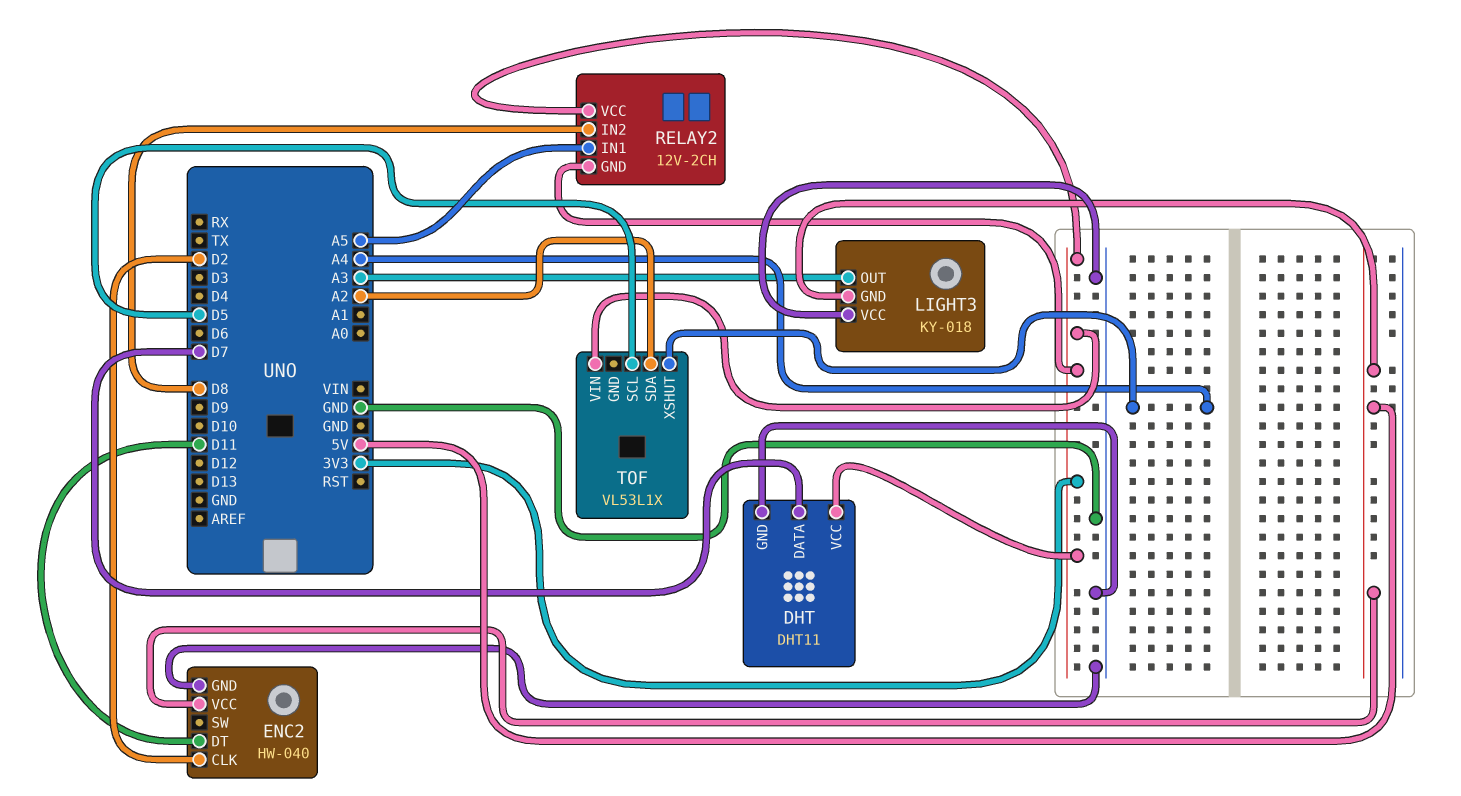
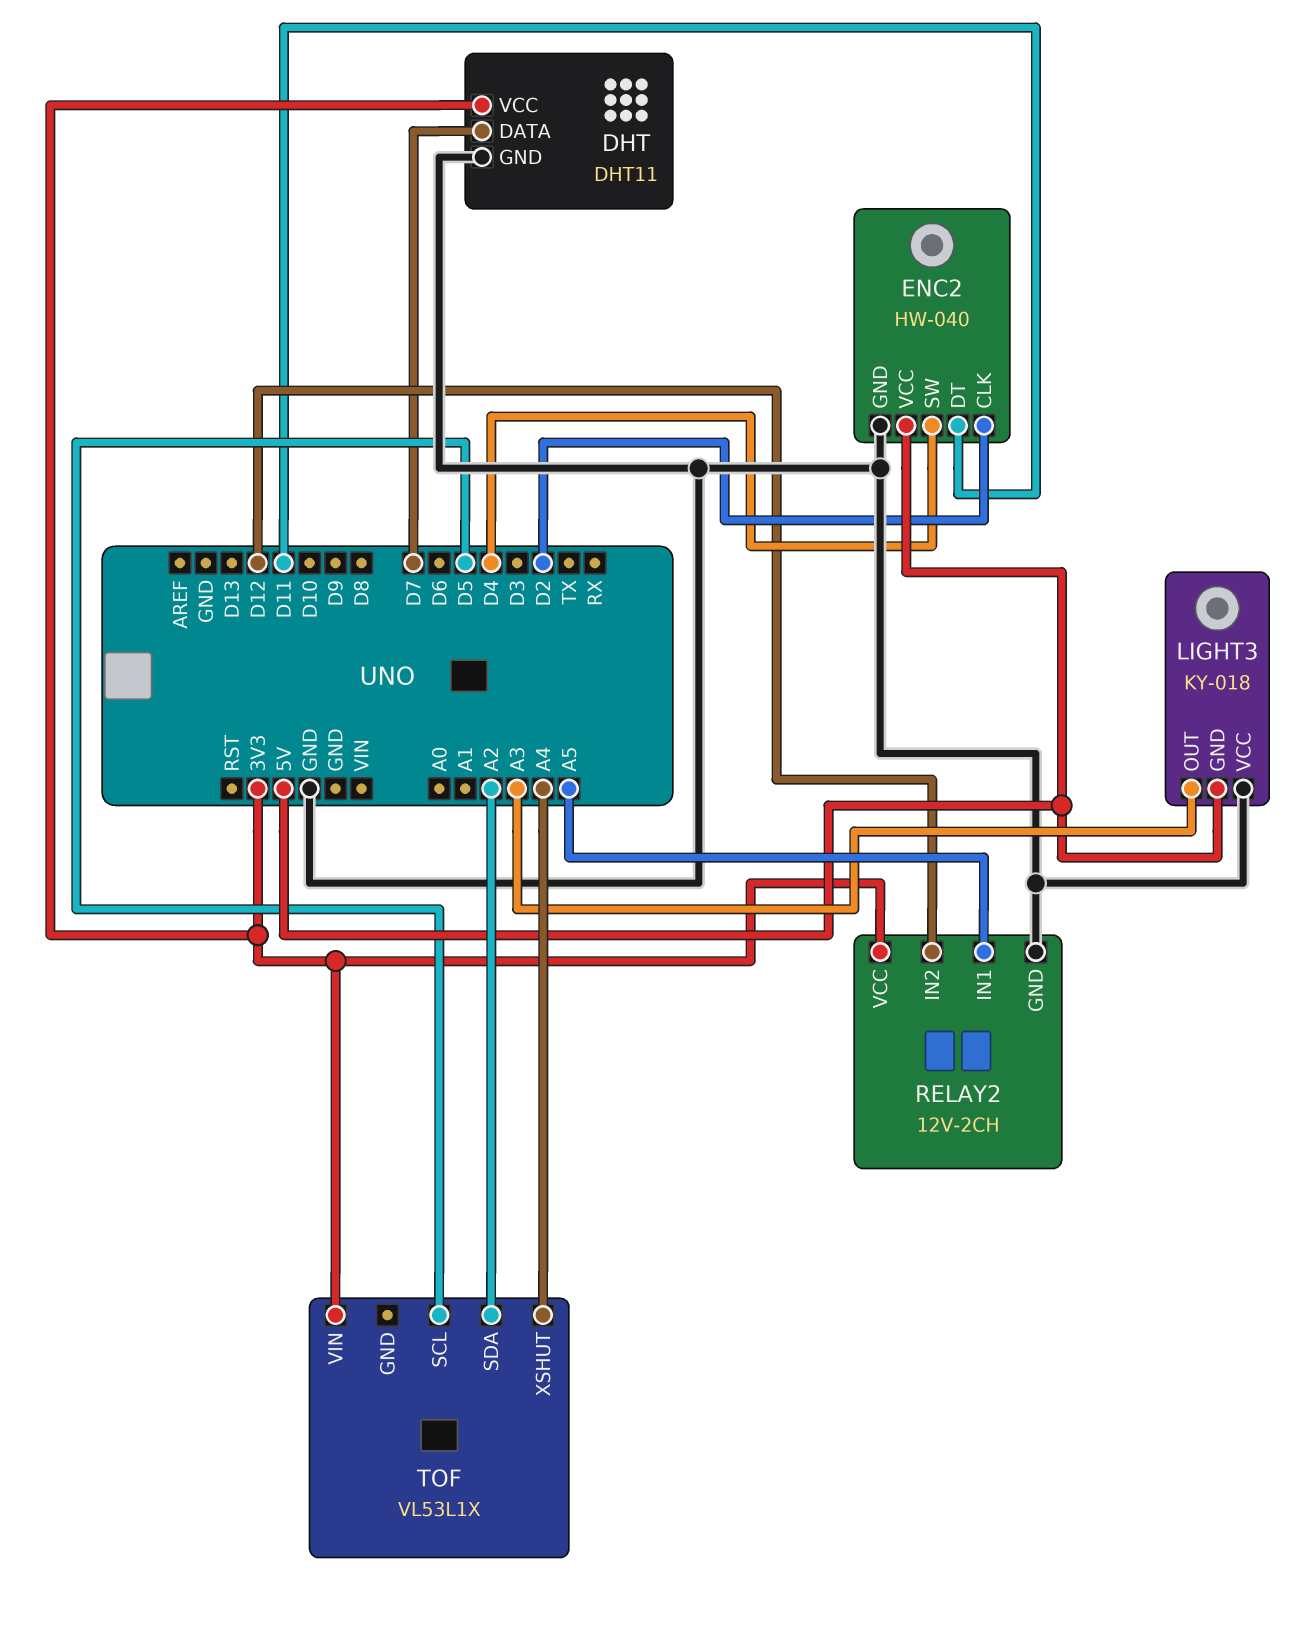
ENC2 pin SW: none -> D4
RELAY2 pin GND: 3V3 -> GND
RELAY2 pin IN2: D8 -> D12

